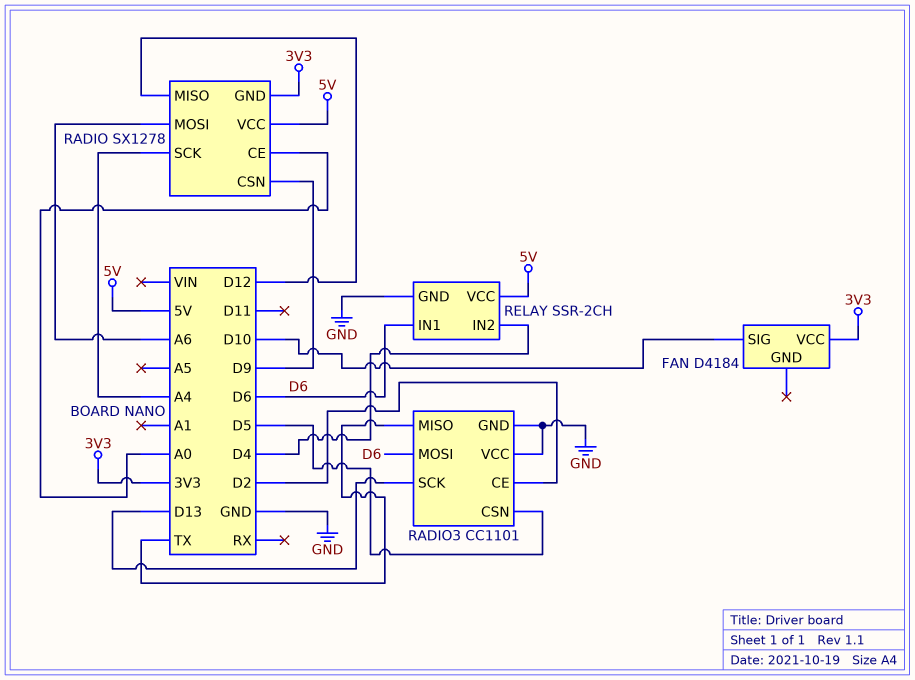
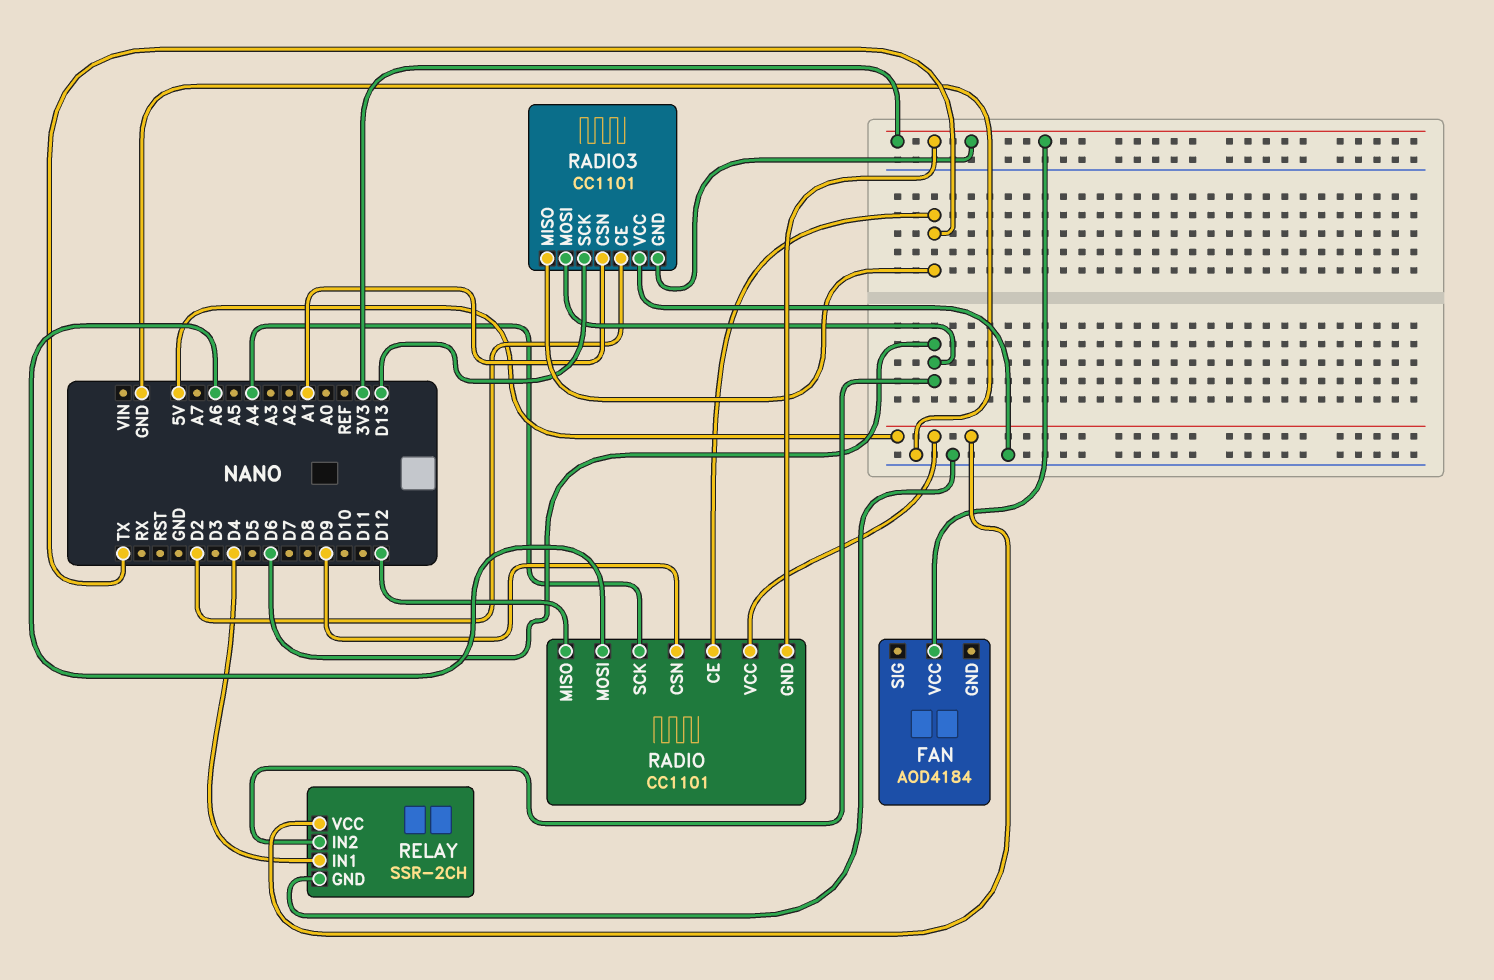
FAN: D4184 -> AOD4184
FAN pin SIG: D10 -> none
RADIO: SX1278 -> CC1101
RADIO pin CE: A0 -> TX
RADIO3 pin CSN: D5 -> A1
RADIO3 pin GND: GND -> 3V3
RELAY pin IN1: D6 -> D4
RELAY pin IN2: D4 -> D6

